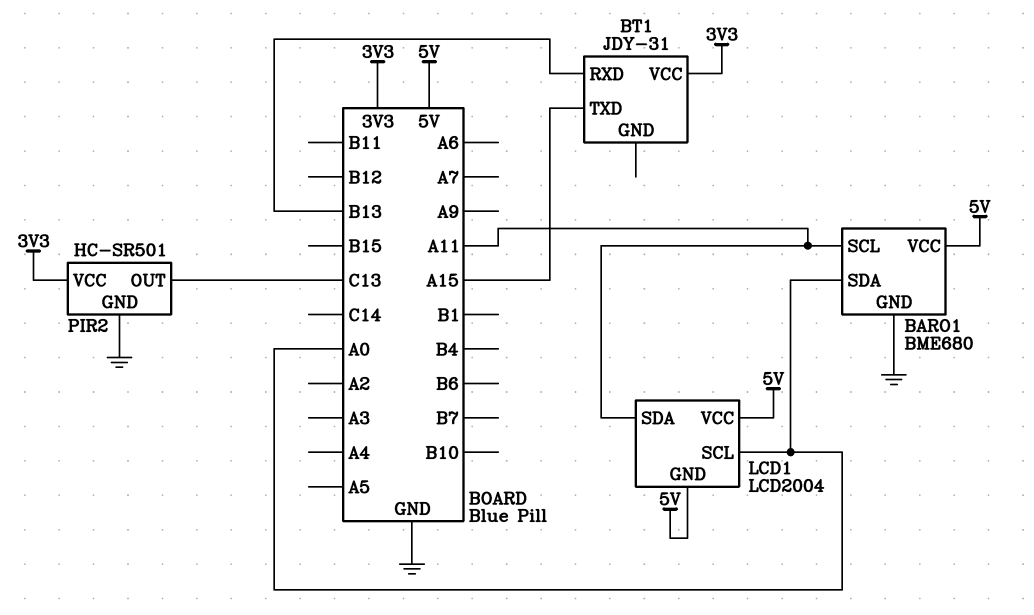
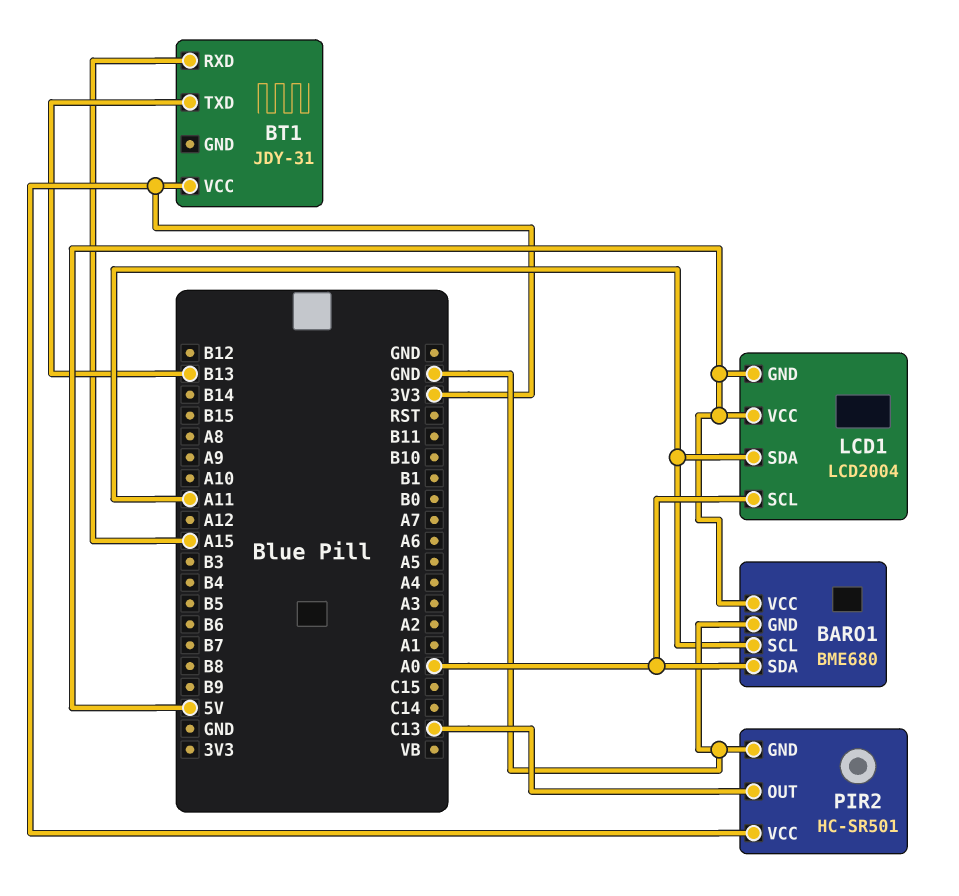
BT1 pin RXD: B13 -> A15
BT1 pin TXD: A15 -> B13

